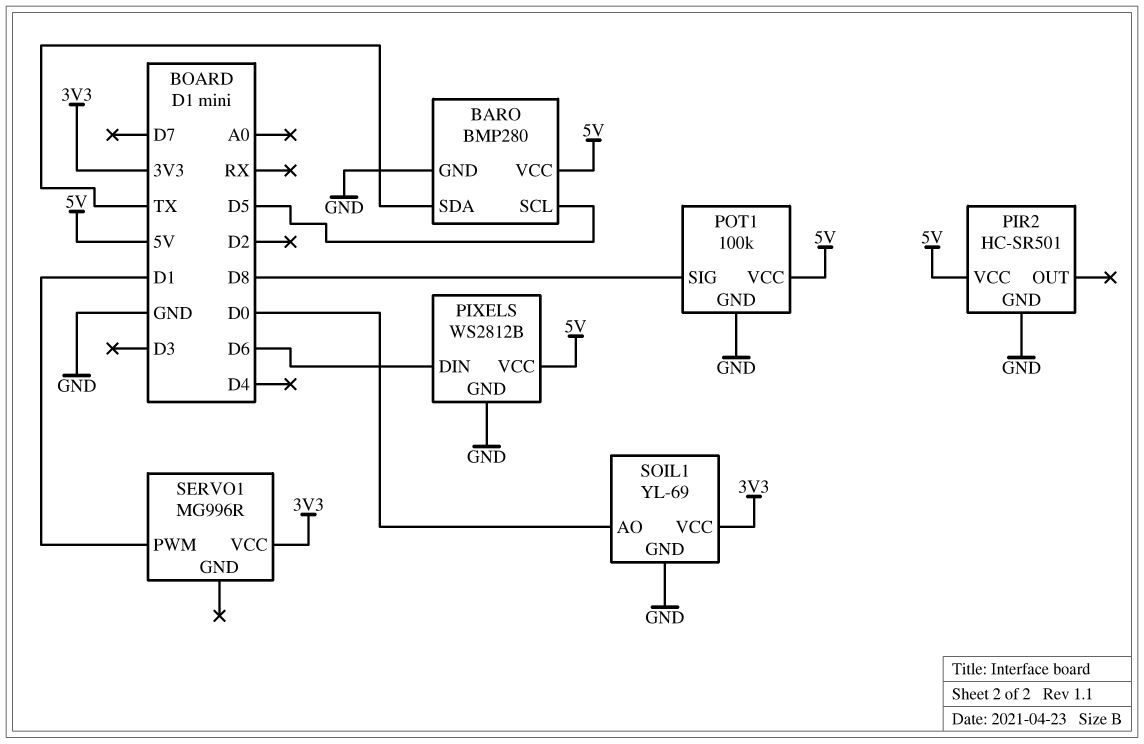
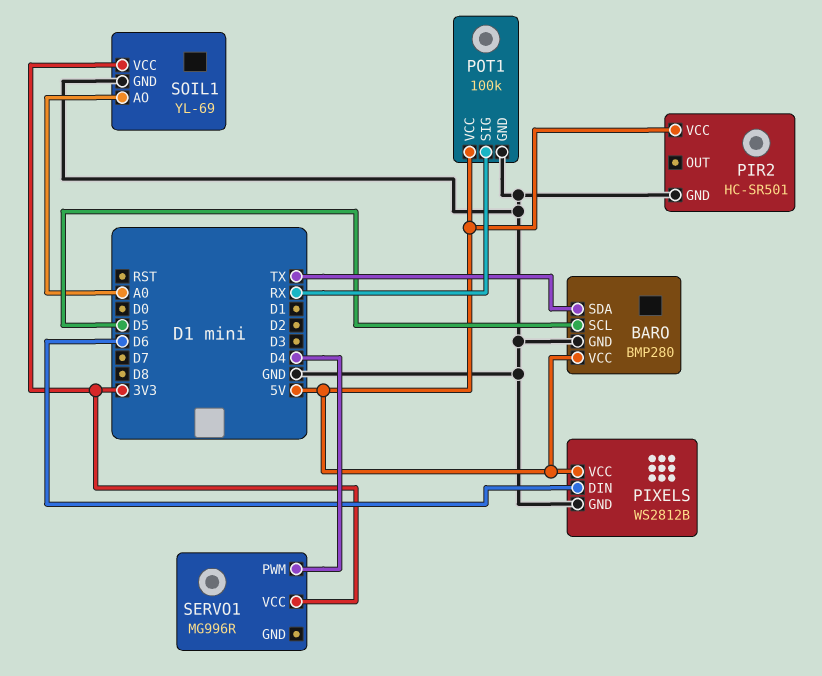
POT1 pin SIG: D8 -> RX
SERVO1 pin PWM: D1 -> D4
SOIL1 pin AO: D0 -> A0

